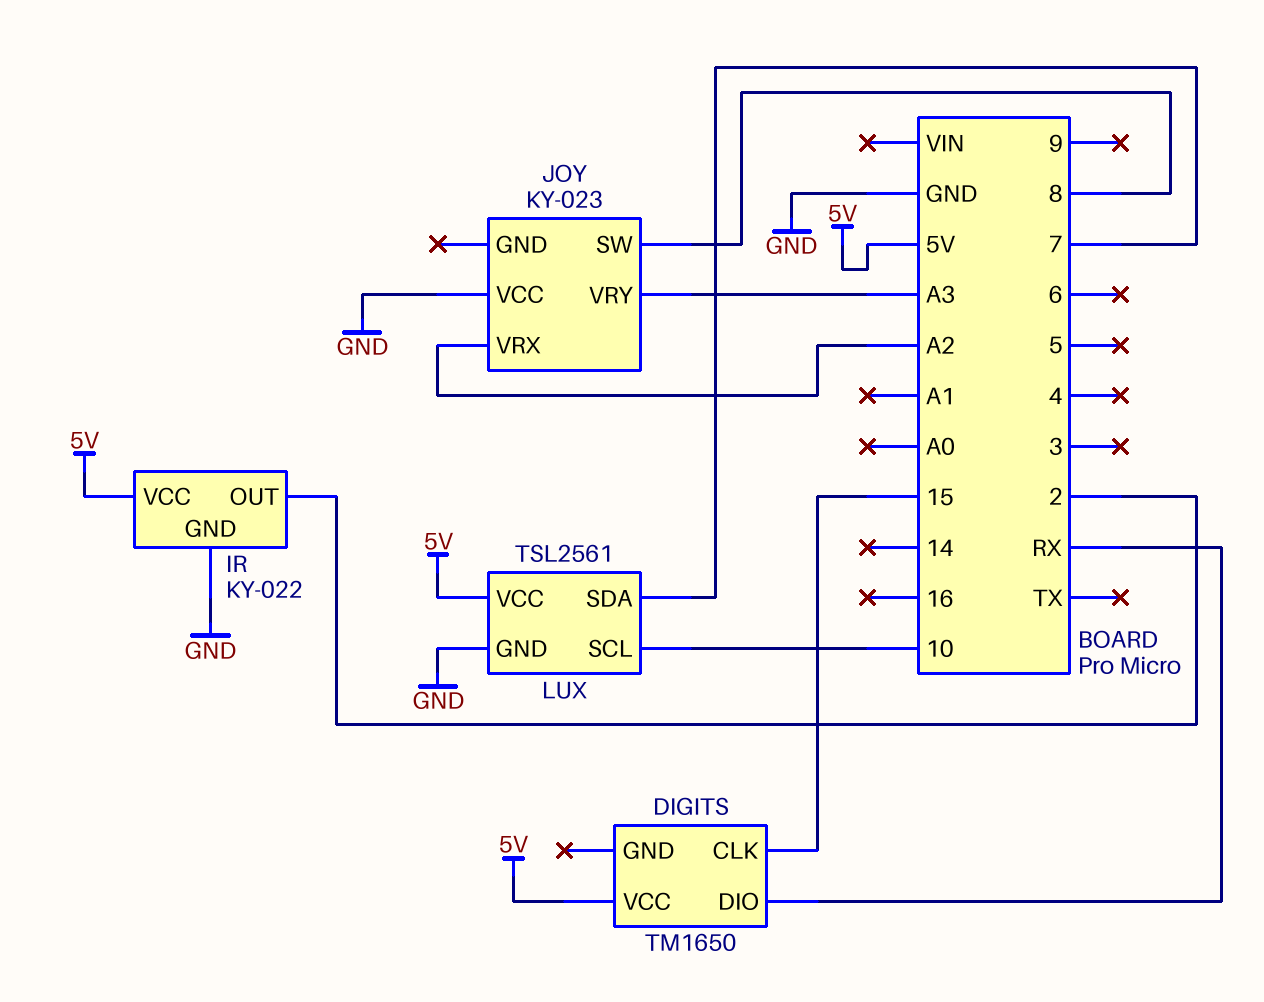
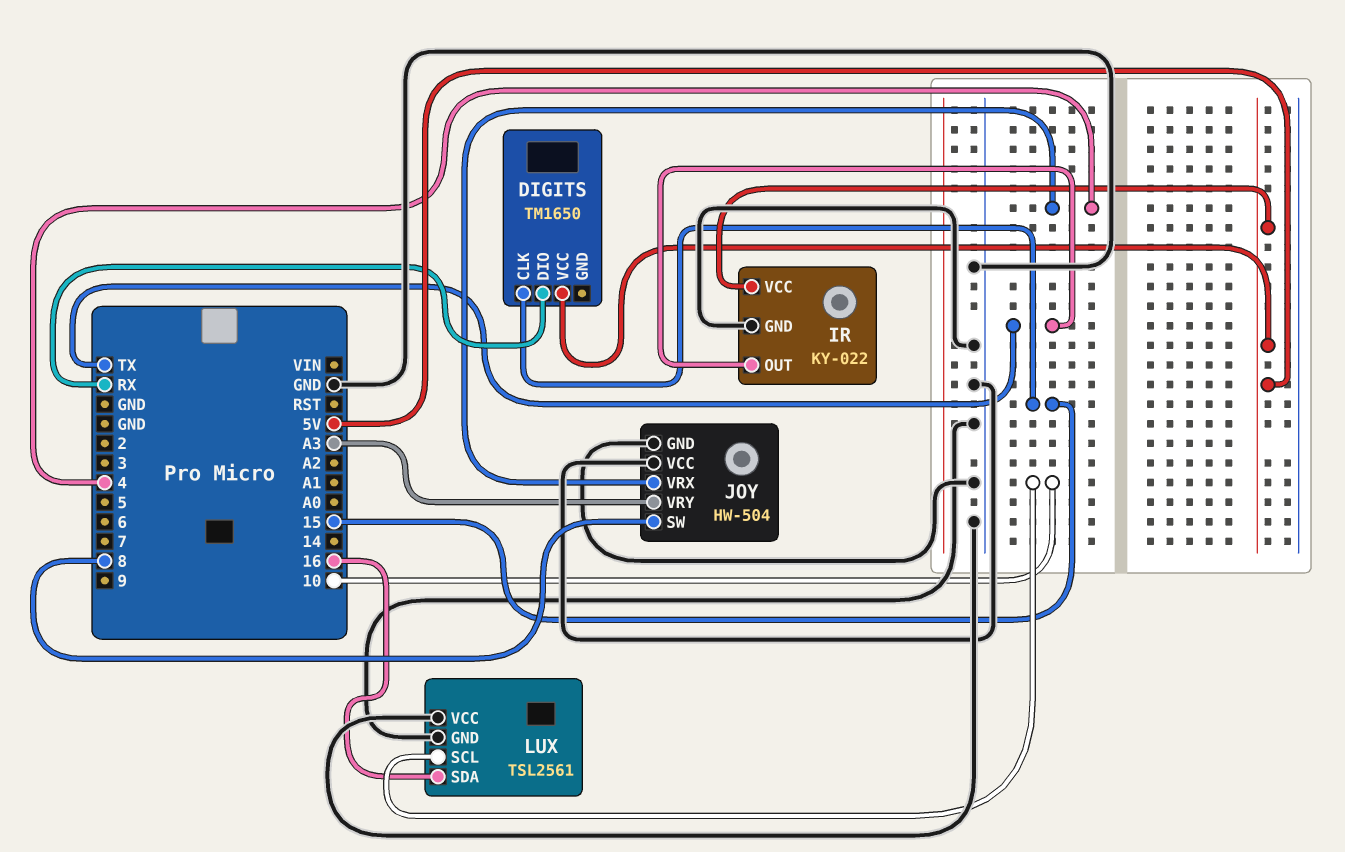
IR pin OUT: 2 -> TX
JOY: KY-023 -> HW-504
JOY pin GND: none -> GND
JOY pin VRX: A2 -> 4
LUX pin SDA: 7 -> 16
LUX pin VCC: 5V -> GND

